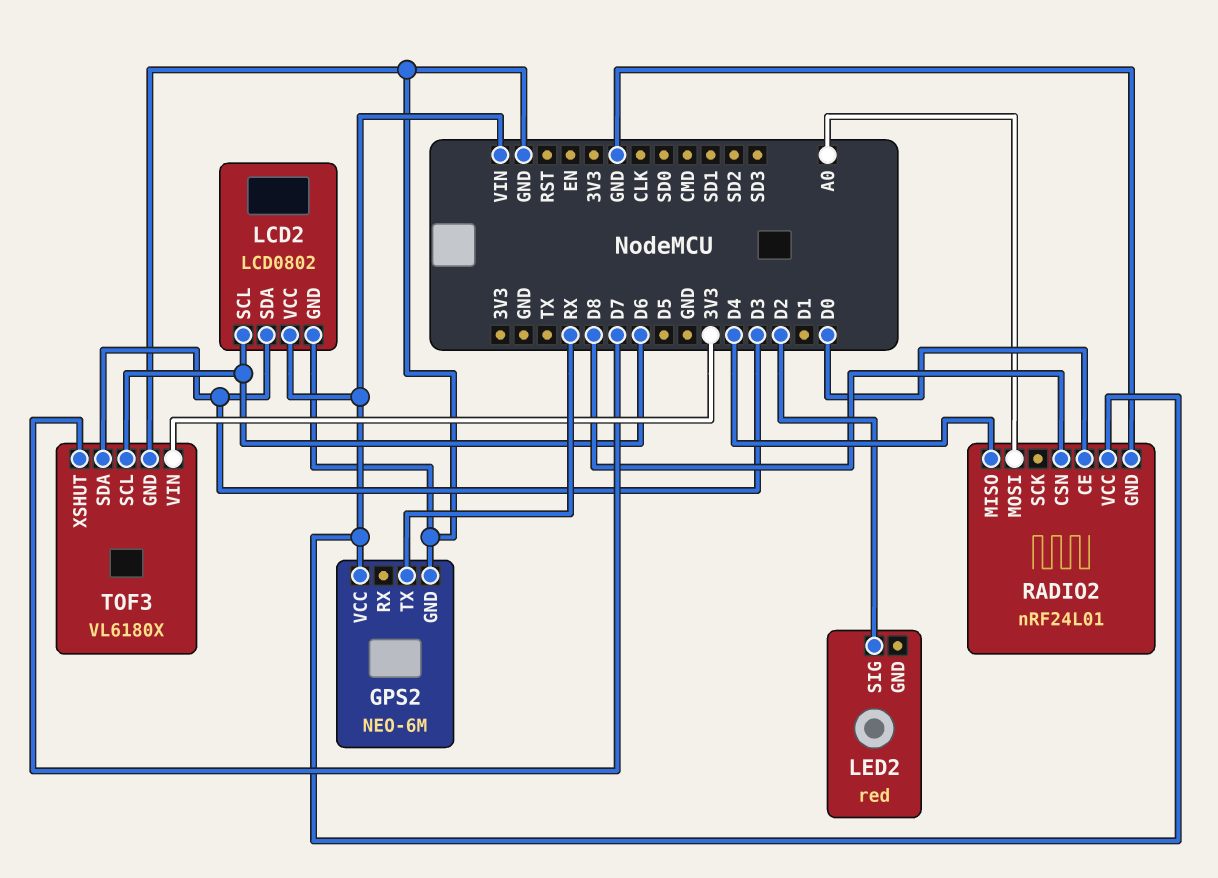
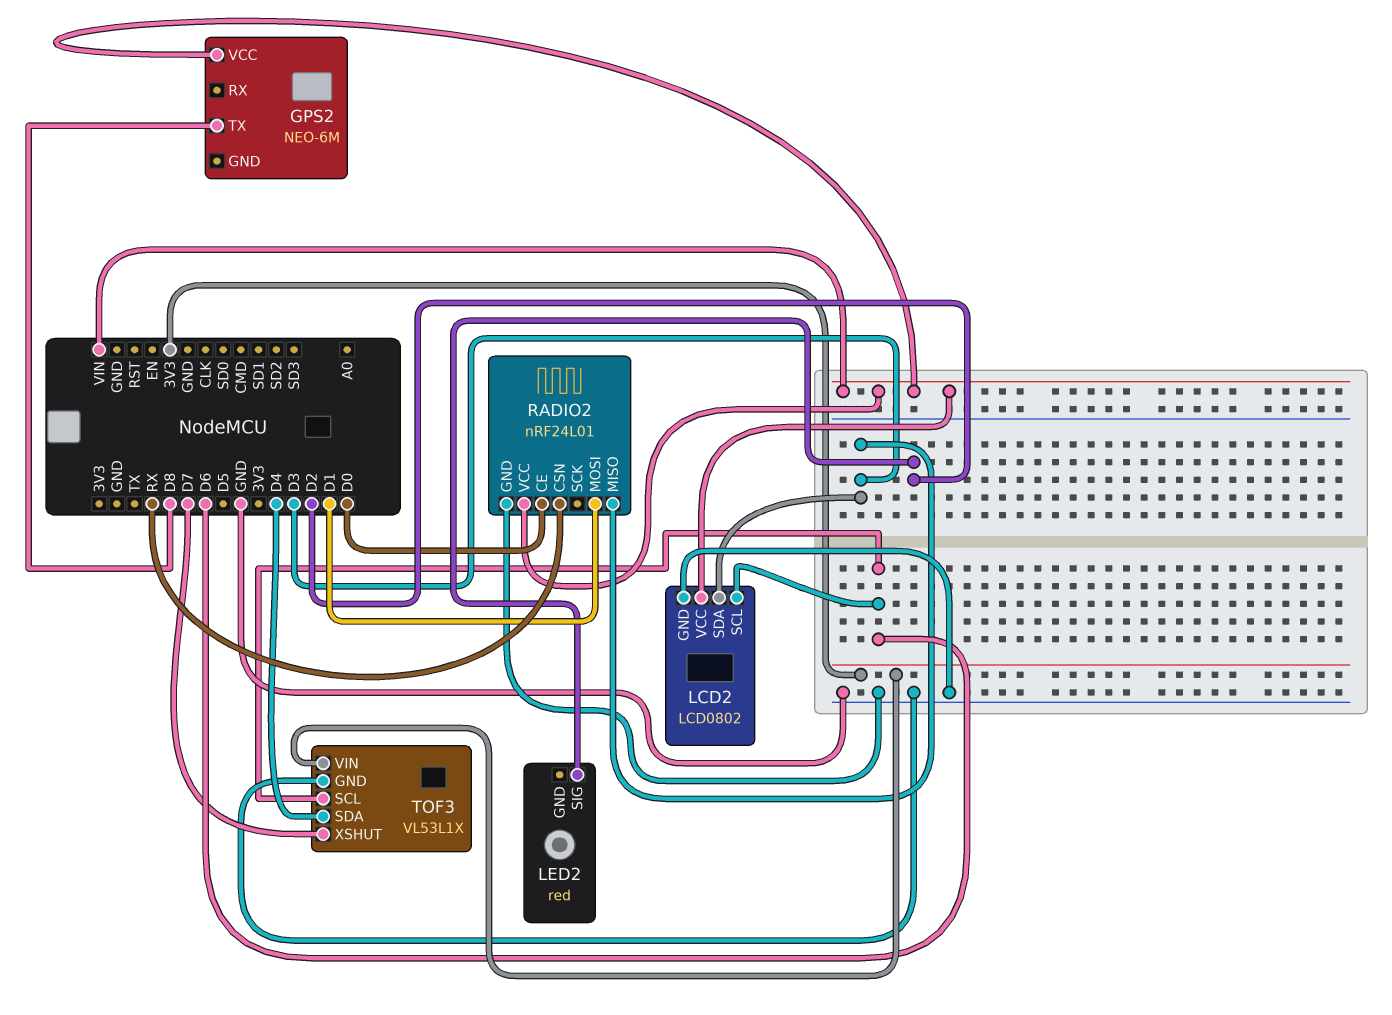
GPS2 pin GND: GND -> none
GPS2 pin TX: RX -> D8
RADIO2 pin CSN: D8 -> RX
RADIO2 pin MISO: D4 -> D3
RADIO2 pin MOSI: A0 -> D1
TOF3: VL6180X -> VL53L1X
TOF3 pin SDA: D3 -> D4

